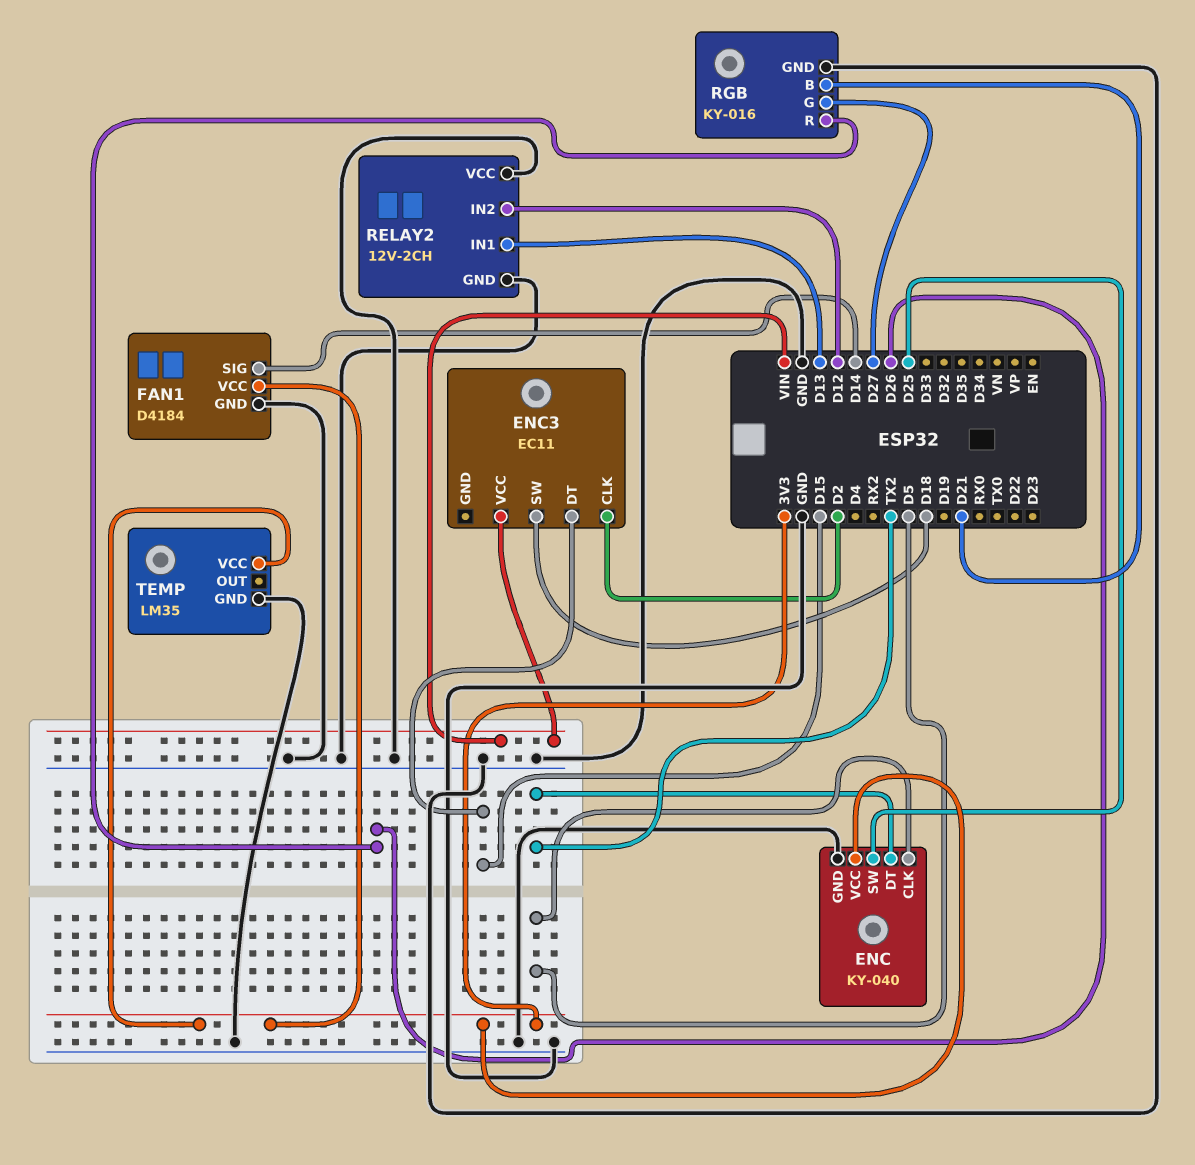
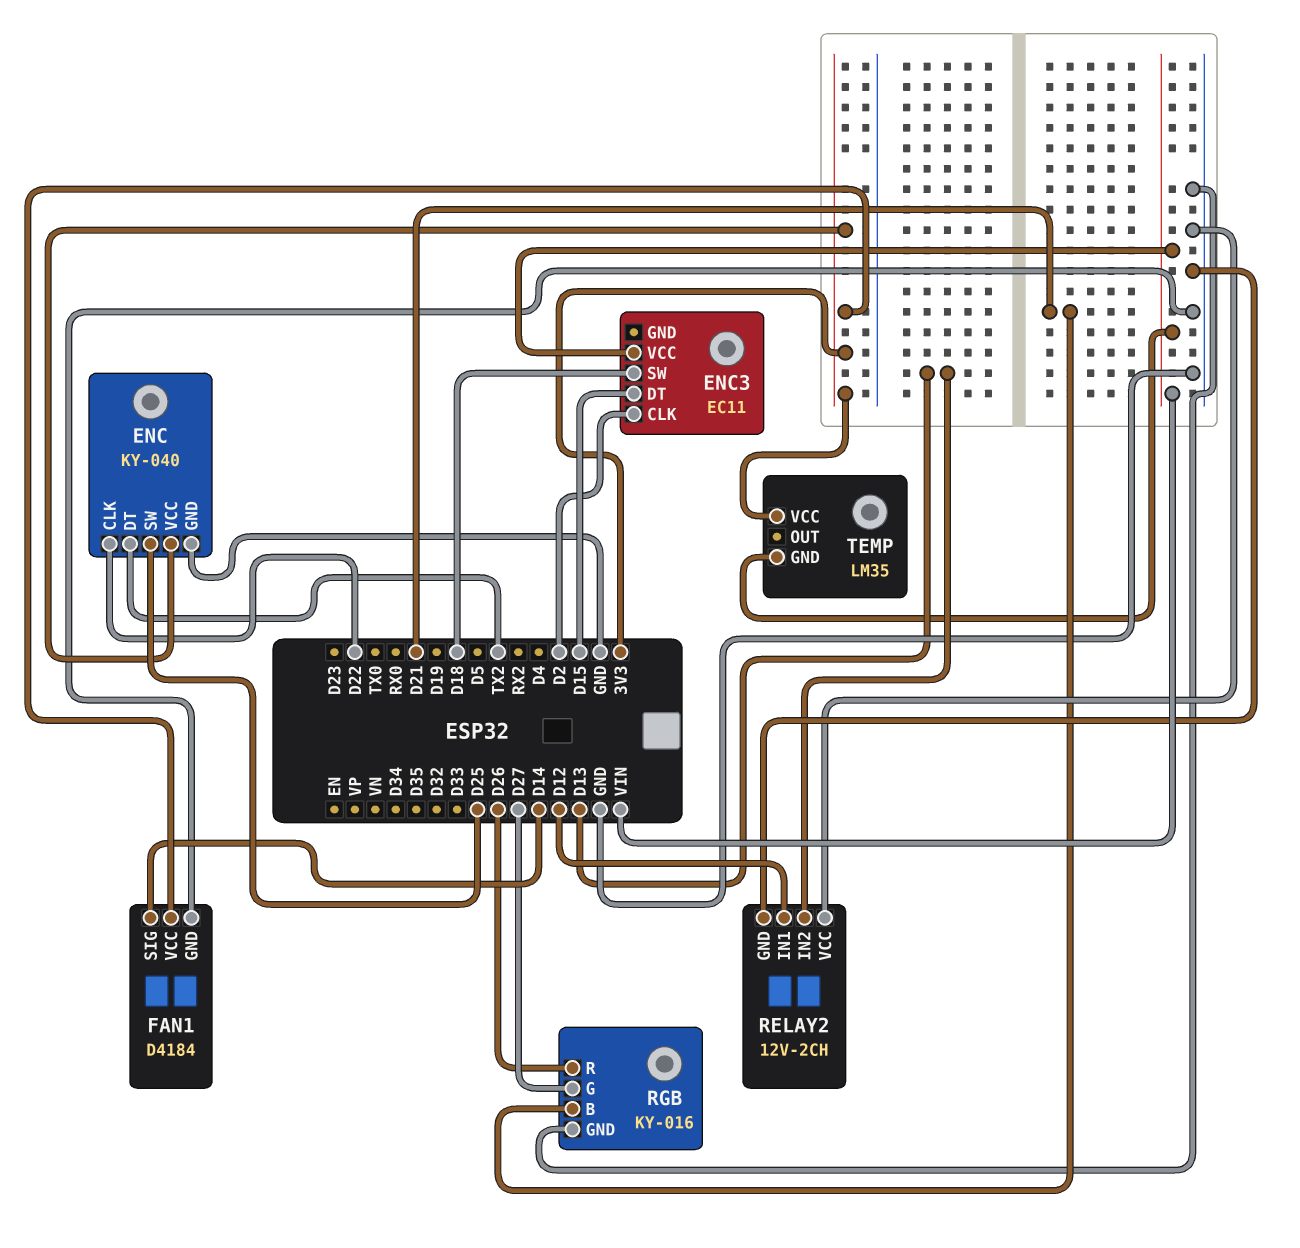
ENC pin CLK: D5 -> D22
RELAY2 pin IN1: D13 -> D12
RELAY2 pin IN2: D12 -> D13
TEMP pin GND: GND -> VIN

